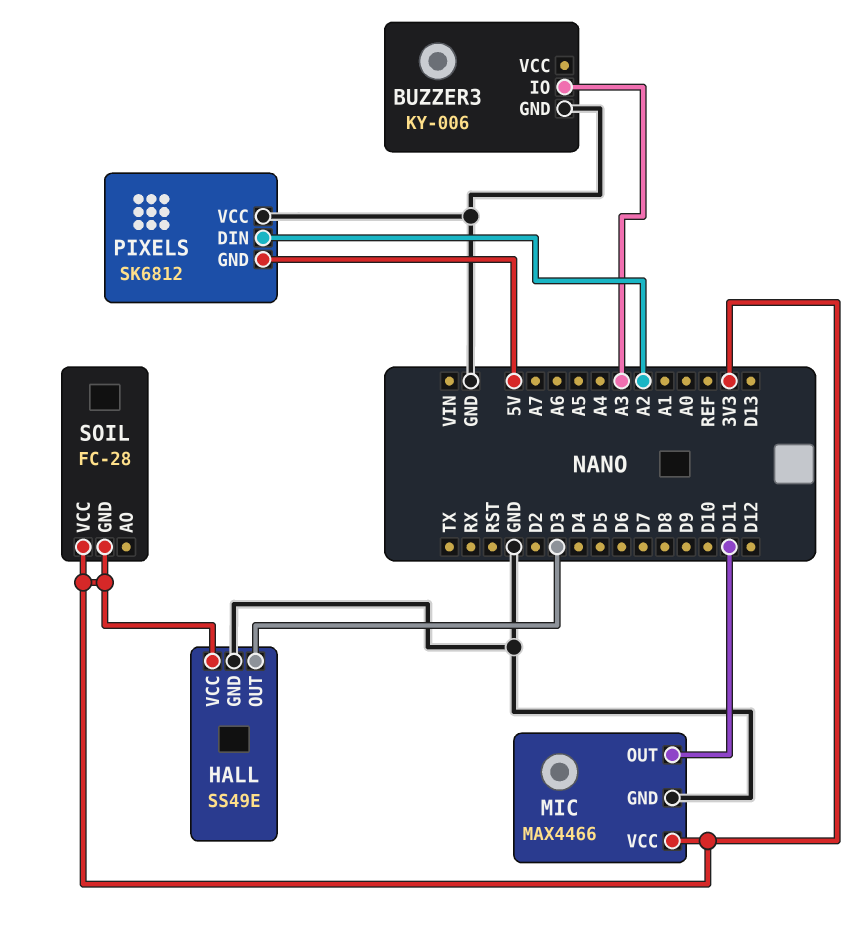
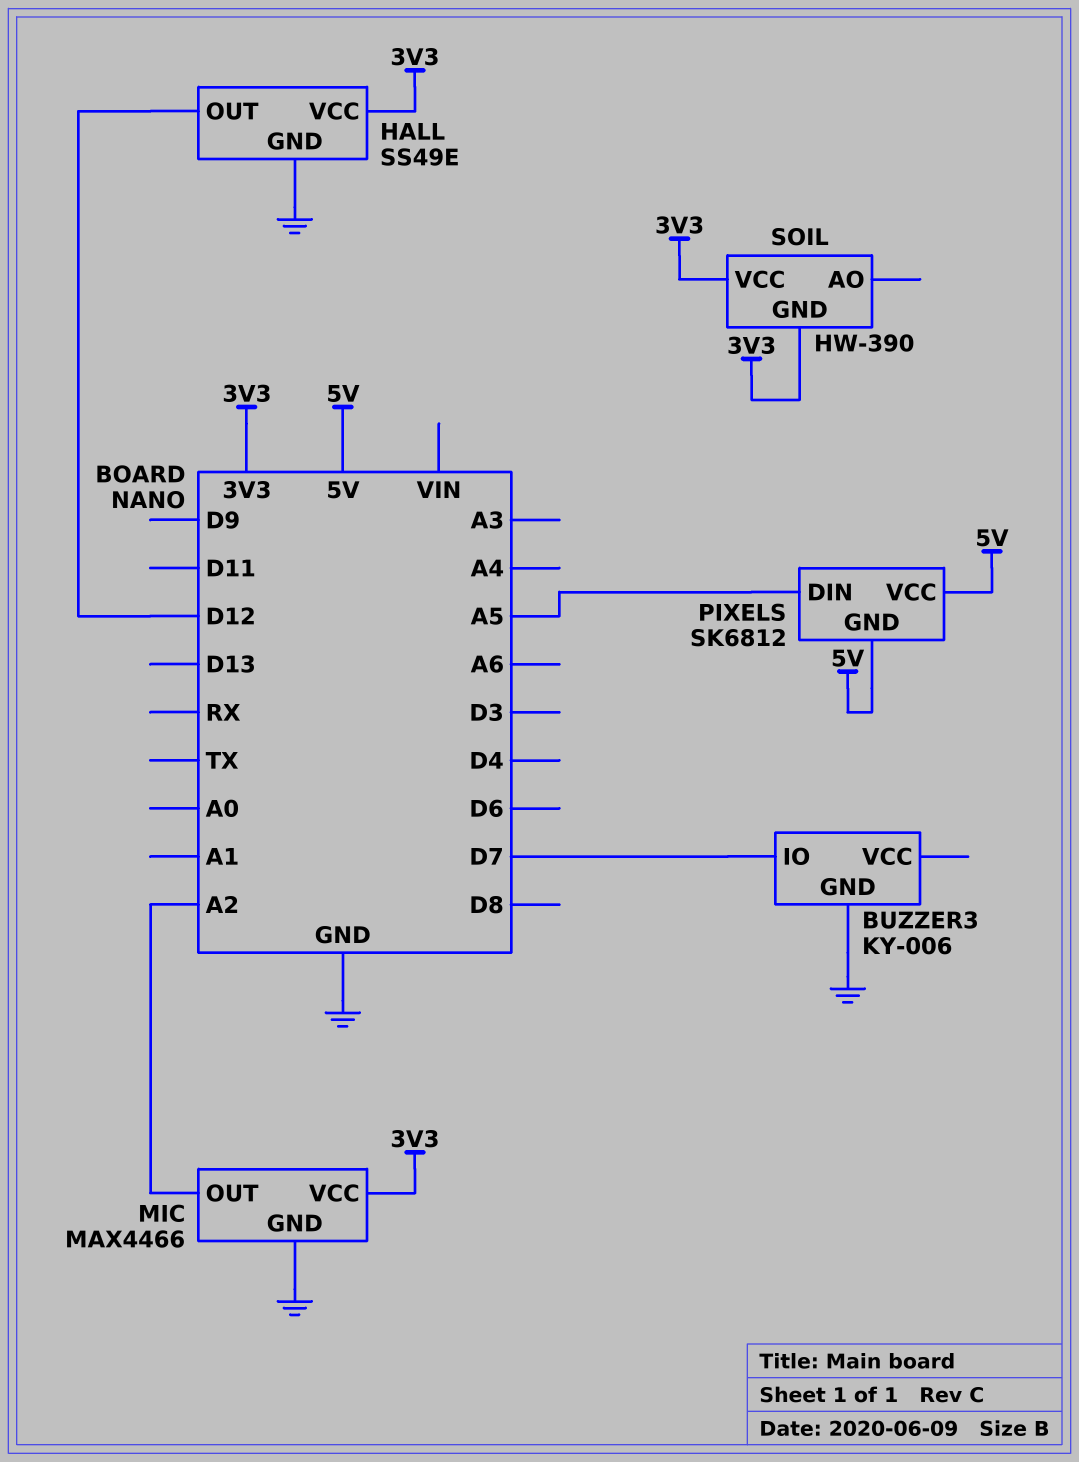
BUZZER3 pin IO: A3 -> D7
HALL pin OUT: D3 -> D12
MIC pin OUT: D11 -> A2
PIXELS pin DIN: A2 -> A5
PIXELS pin VCC: GND -> 5V
SOIL: FC-28 -> HW-390

